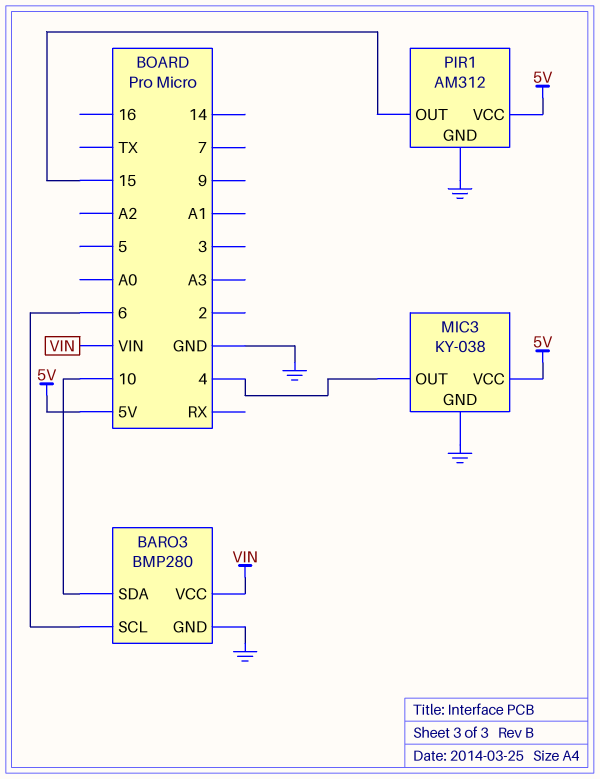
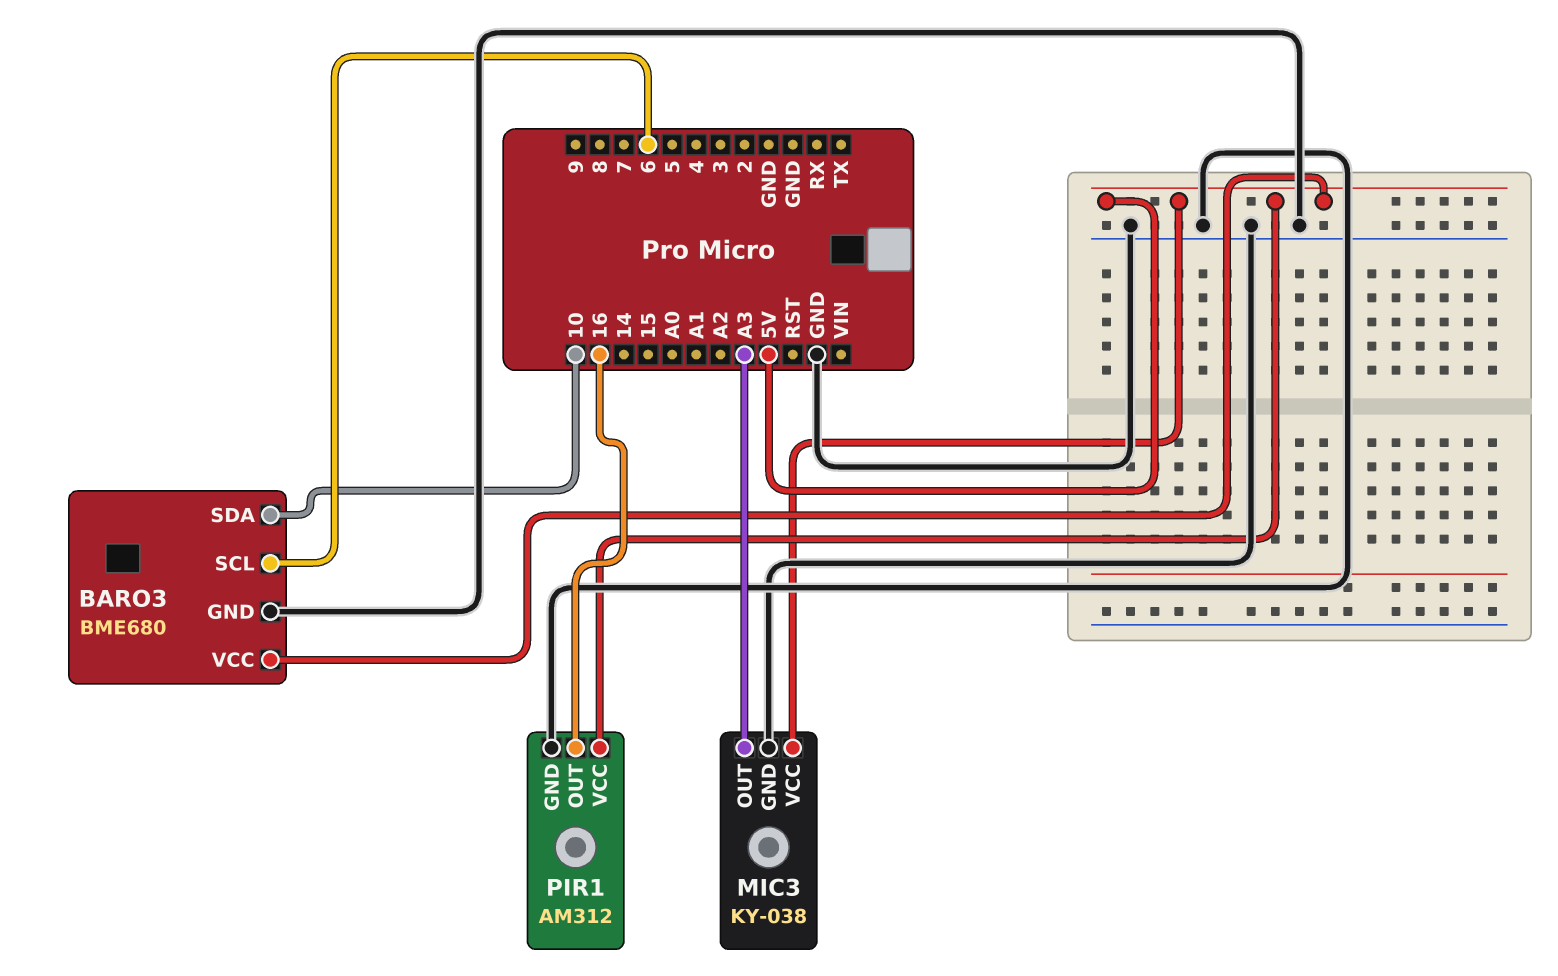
BARO3: BMP280 -> BME680
BARO3 pin VCC: VIN -> 5V
MIC3 pin OUT: 4 -> A3
PIR1 pin OUT: 15 -> 16

